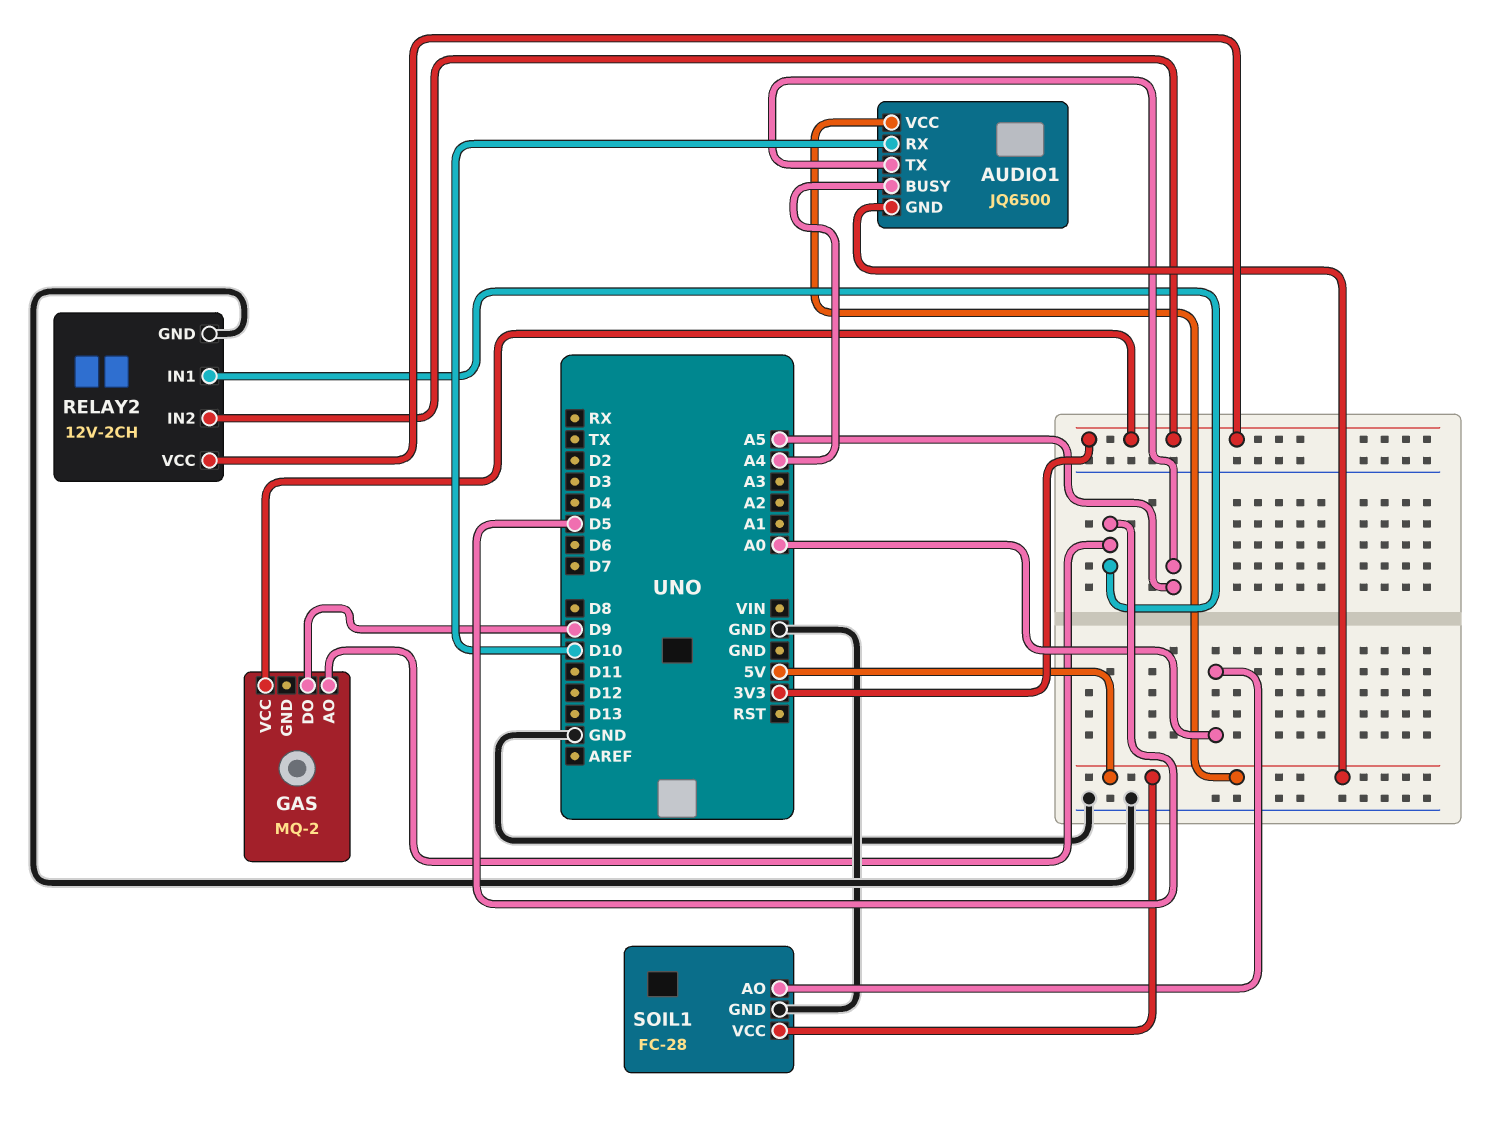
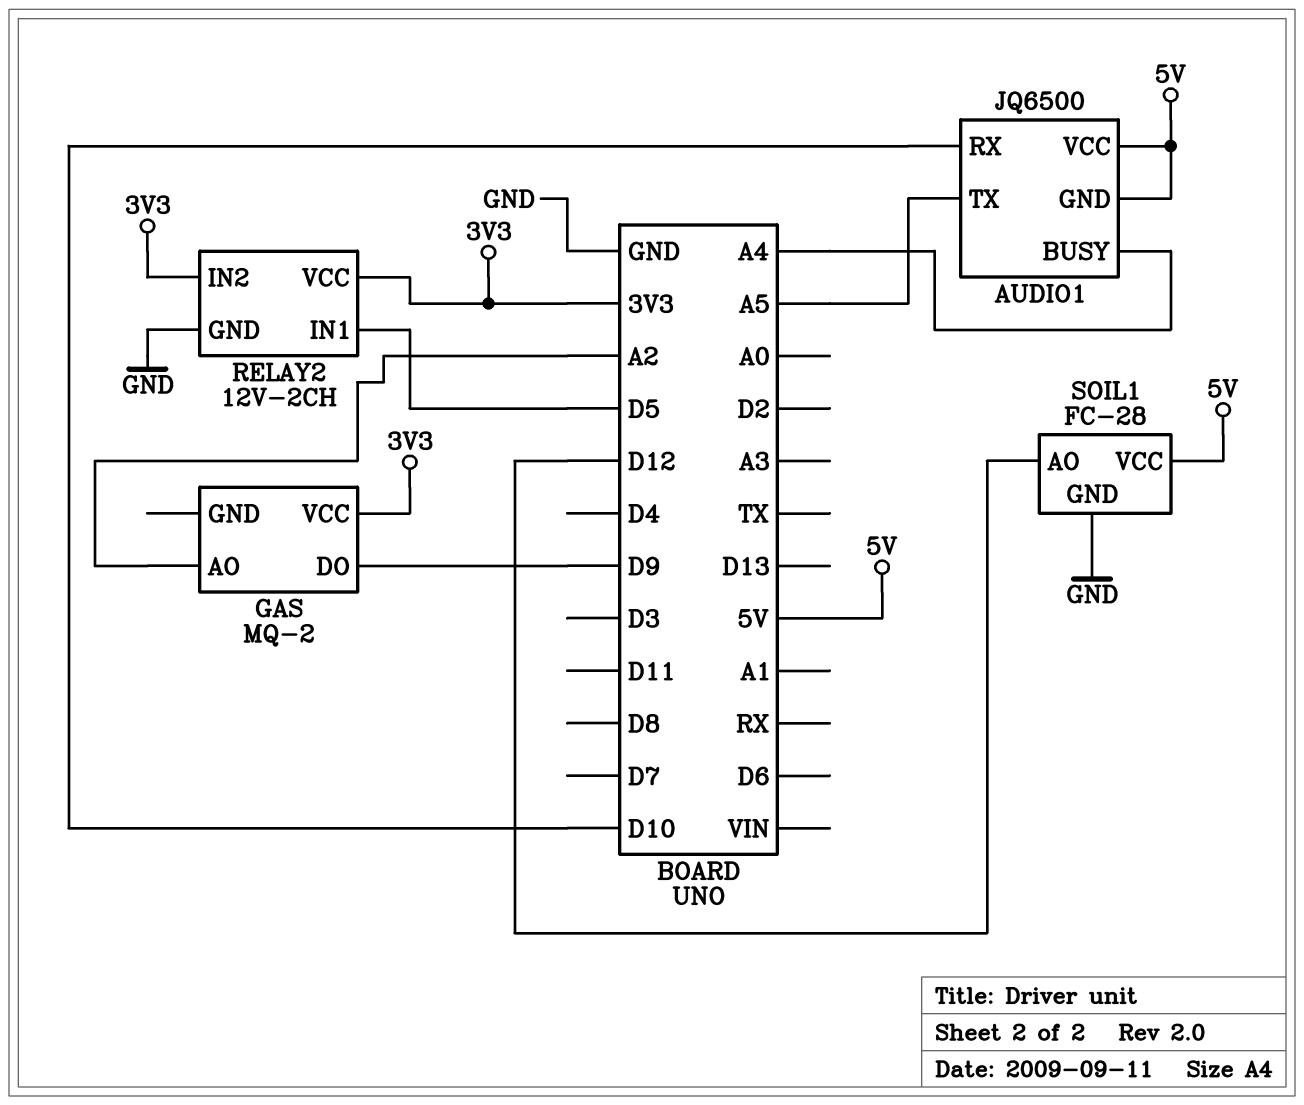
GAS pin AO: D5 -> A2
SOIL1 pin AO: A0 -> D12

